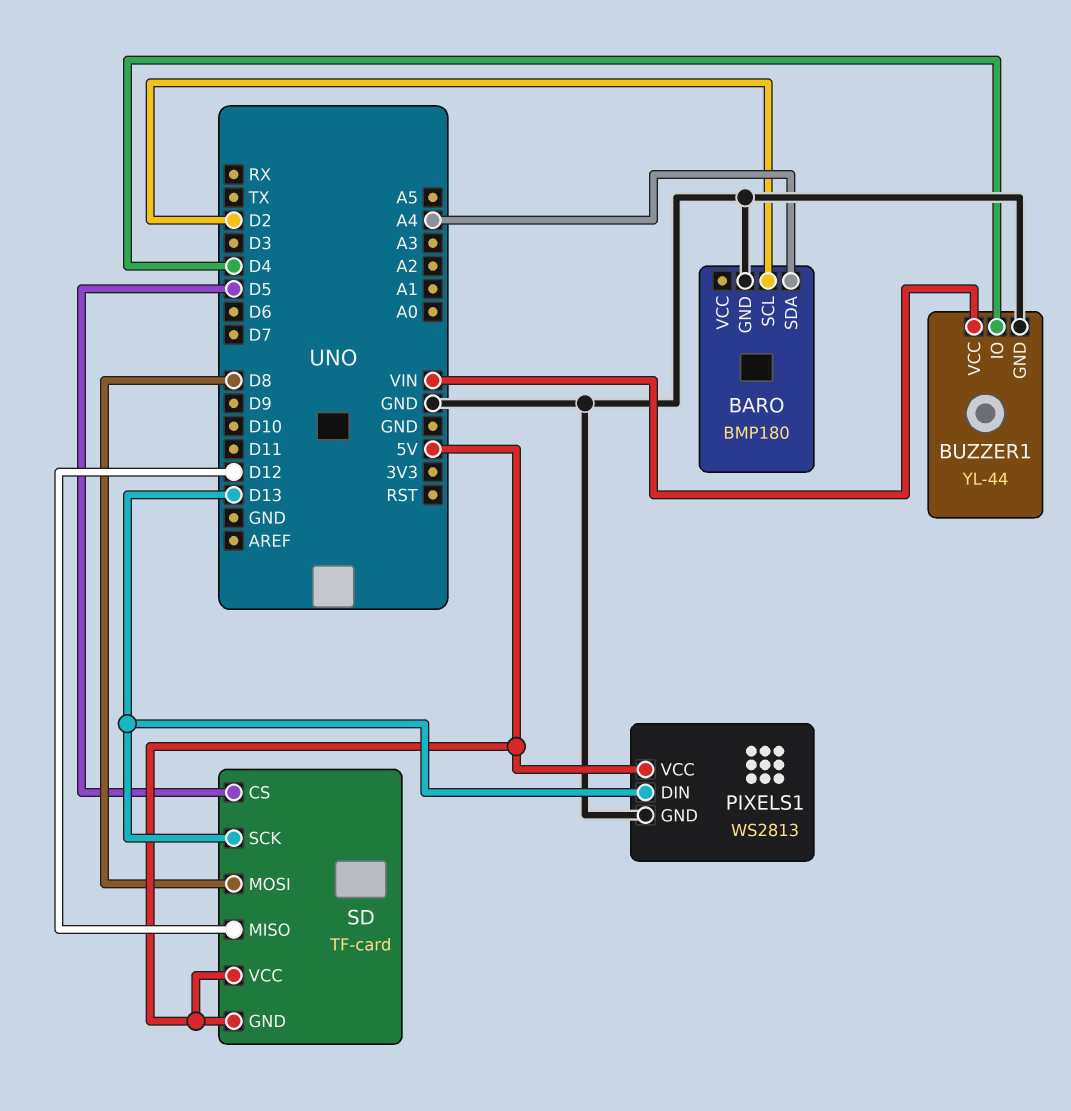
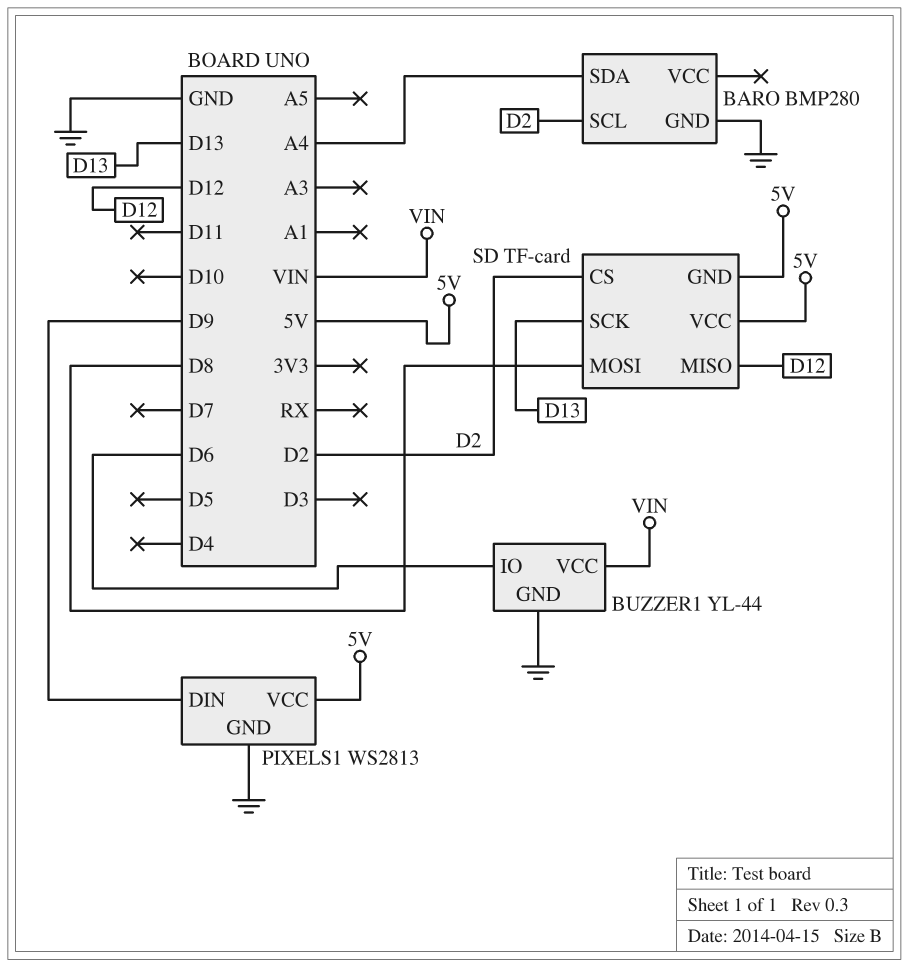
BARO: BMP180 -> BMP280
BUZZER1 pin IO: D4 -> D6
PIXELS1 pin DIN: D13 -> D9
SD pin CS: D5 -> D2

